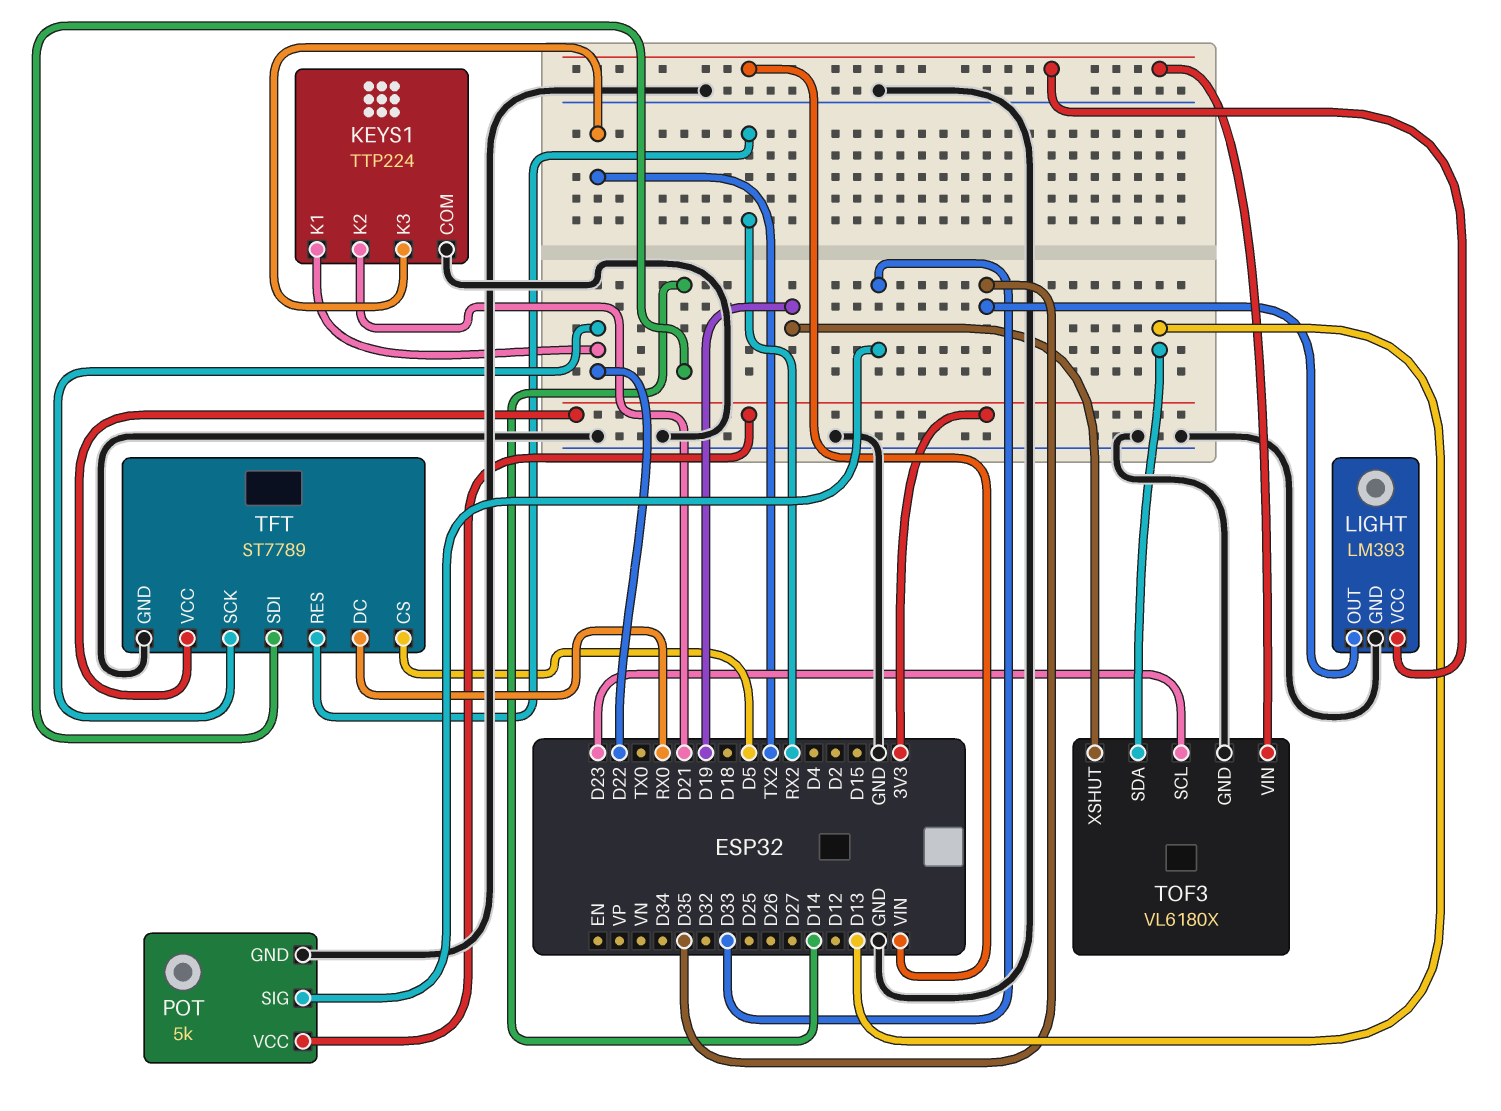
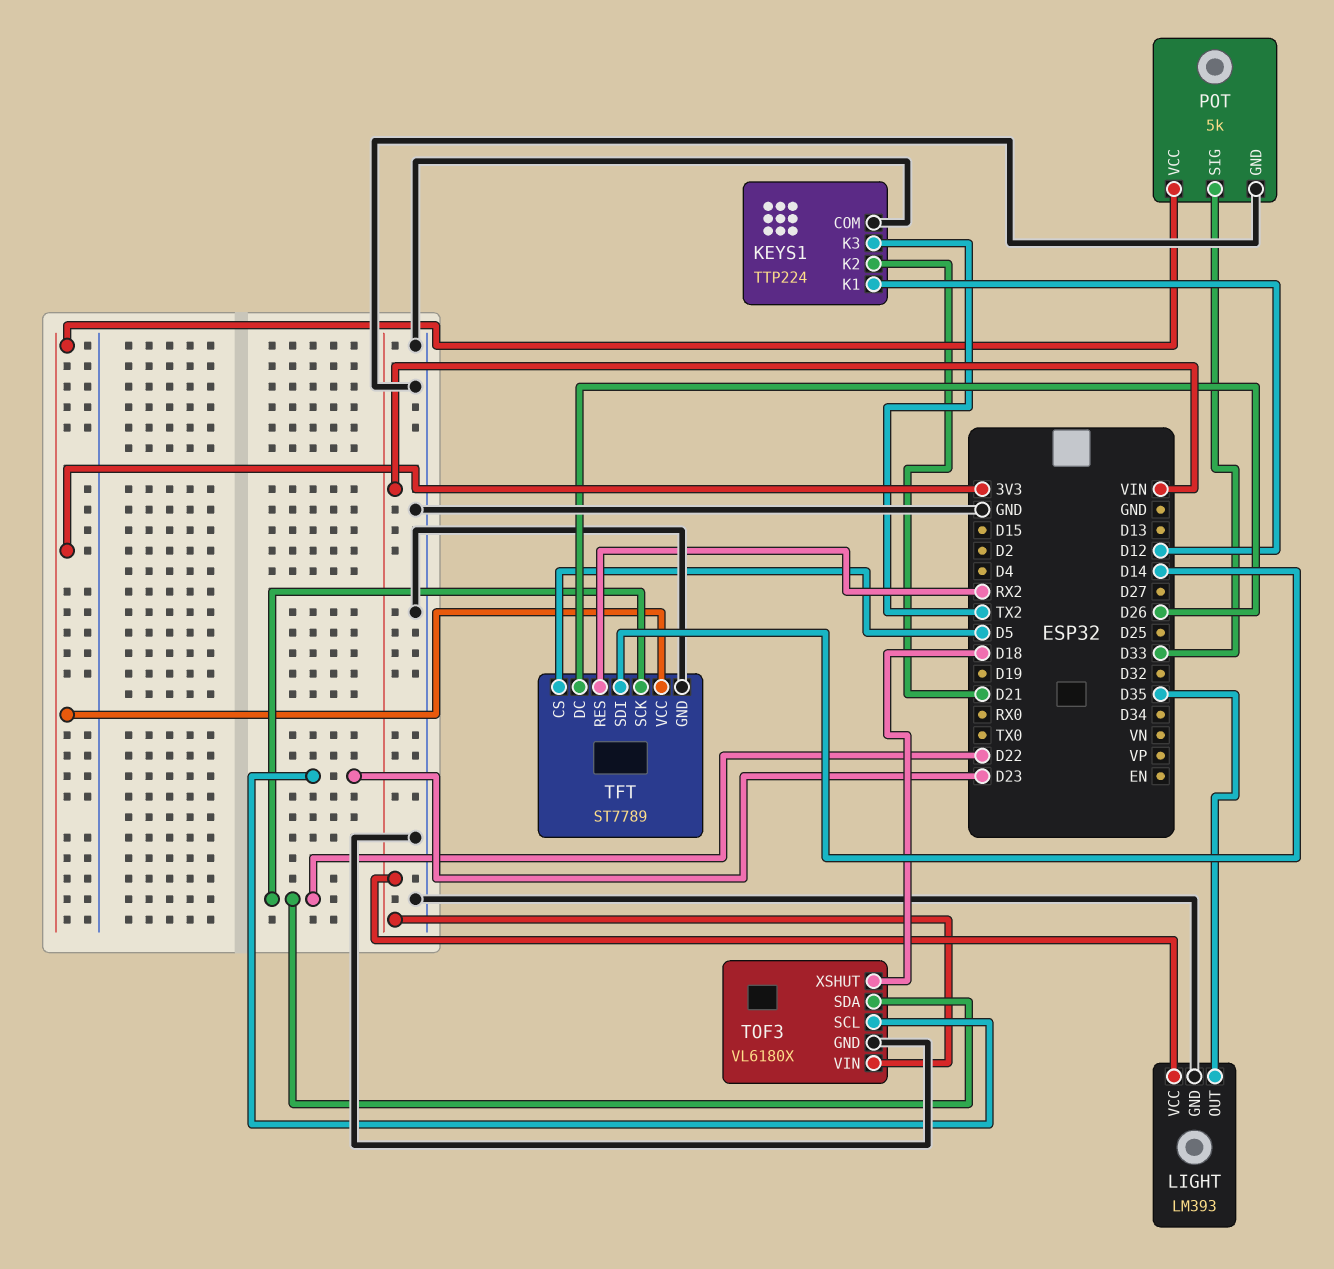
KEYS1 pin K1: D22 -> D12
TFT pin DC: RX0 -> D26
TOF3 pin SDA: D13 -> D22
TOF3 pin XSHUT: D19 -> D18

